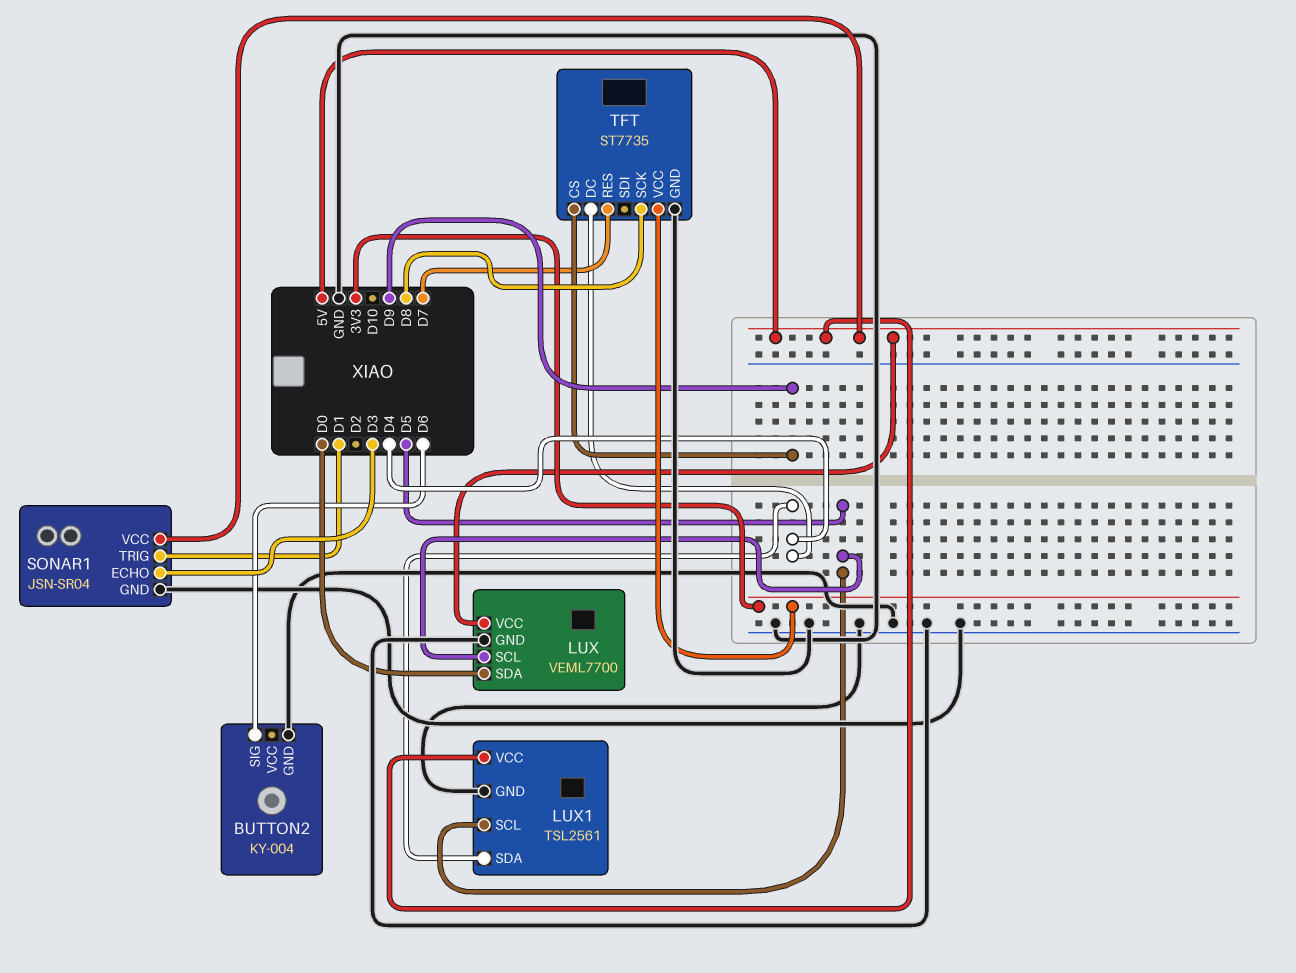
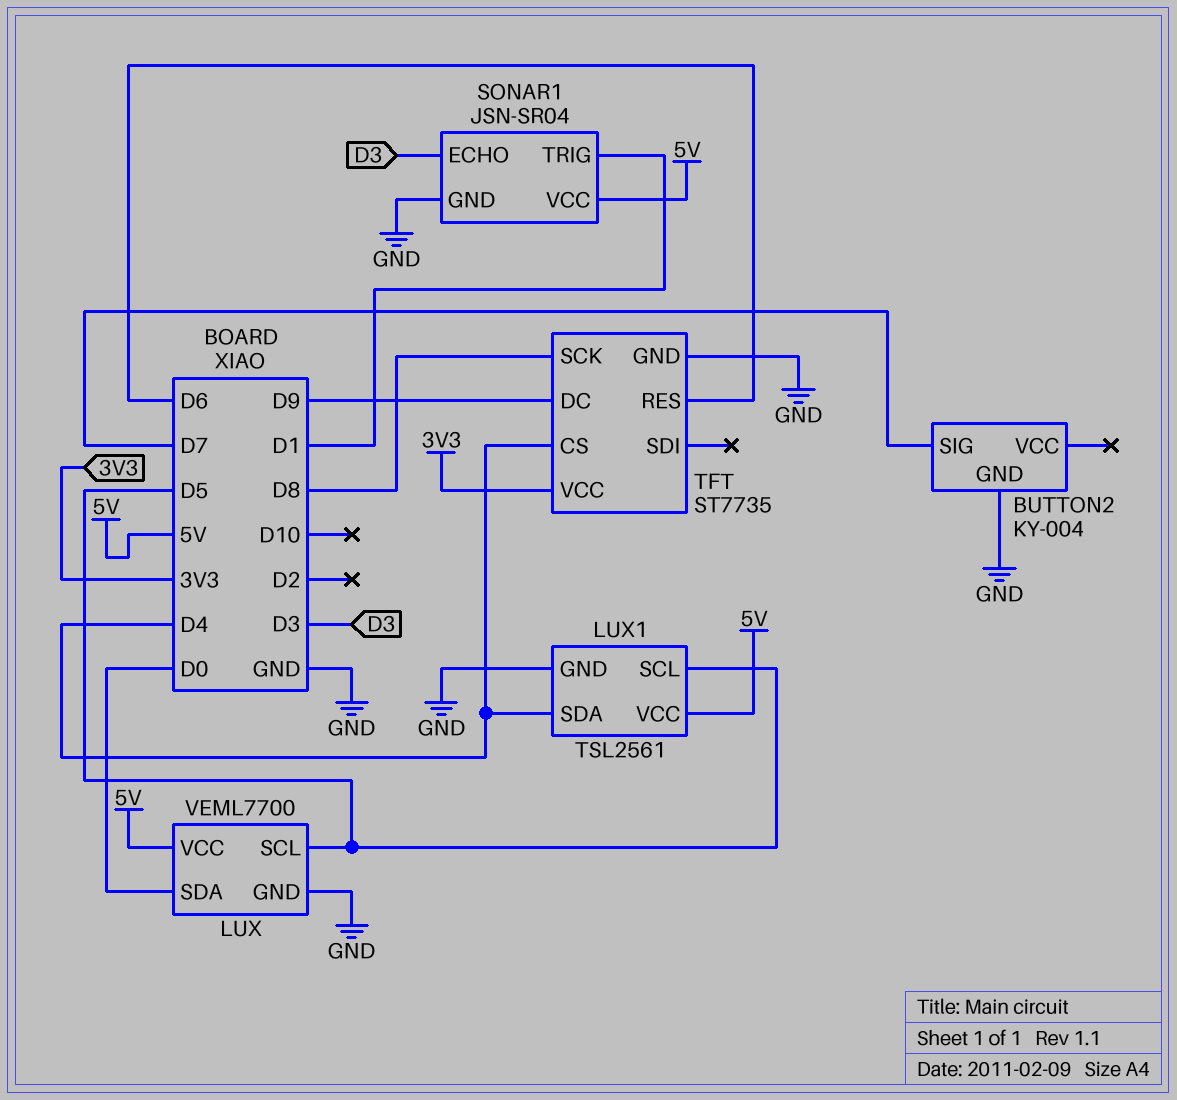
BUTTON2 pin SIG: D6 -> D7
TFT pin CS: D9 -> D4
TFT pin DC: D4 -> D9
TFT pin RES: D7 -> D6

